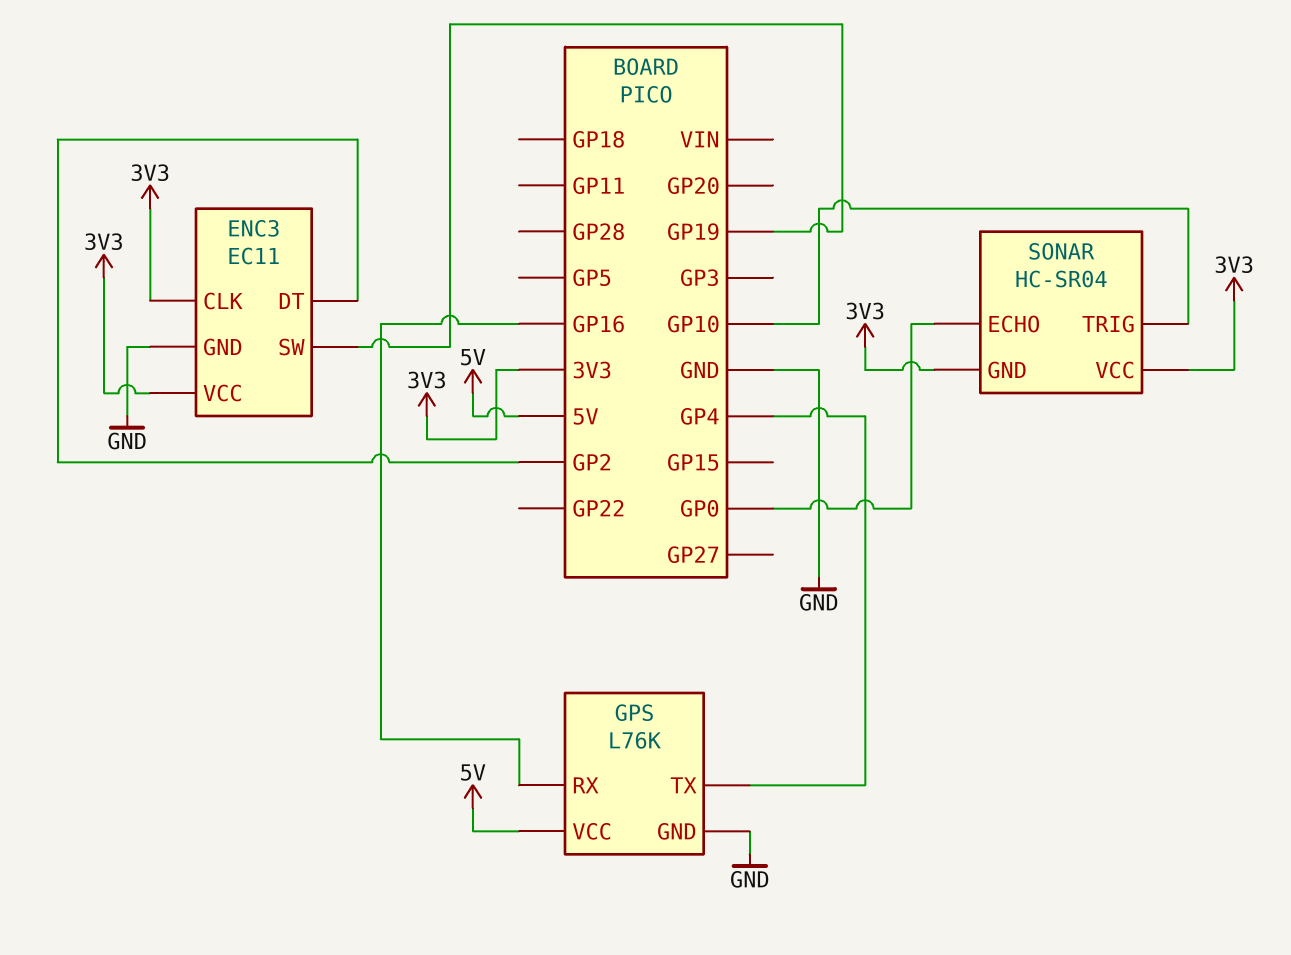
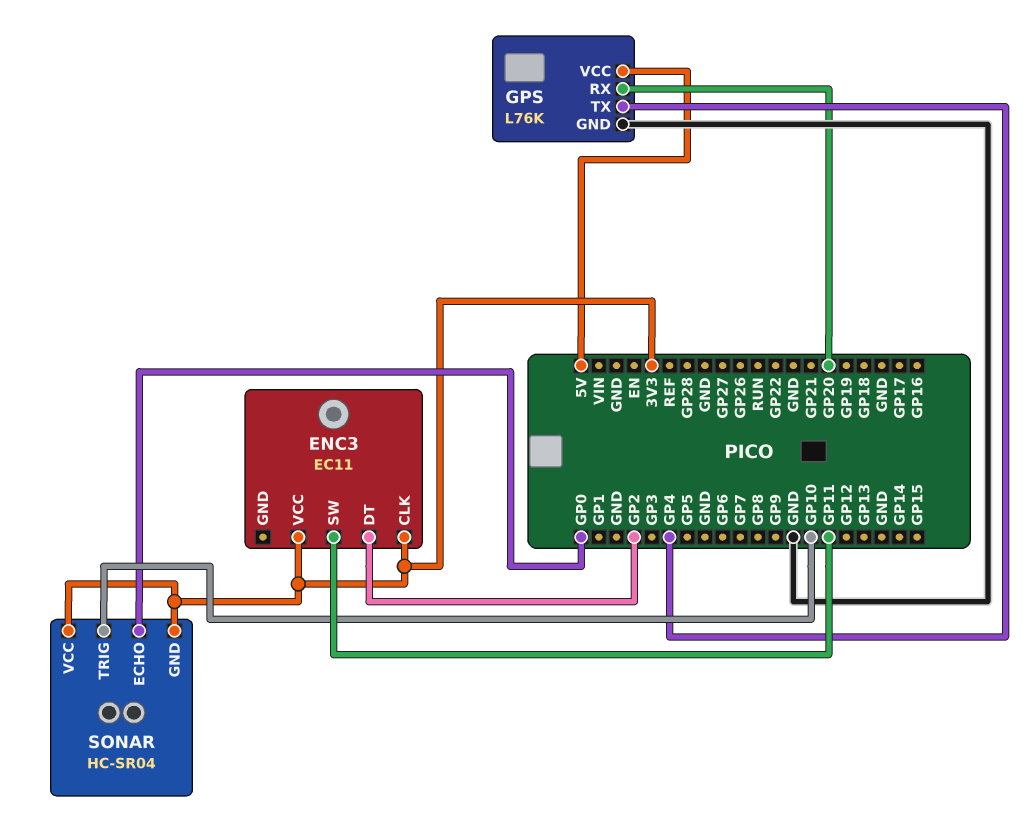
ENC3 pin GND: GND -> none
ENC3 pin SW: GP19 -> GP11
GPS pin RX: GP16 -> GP20

